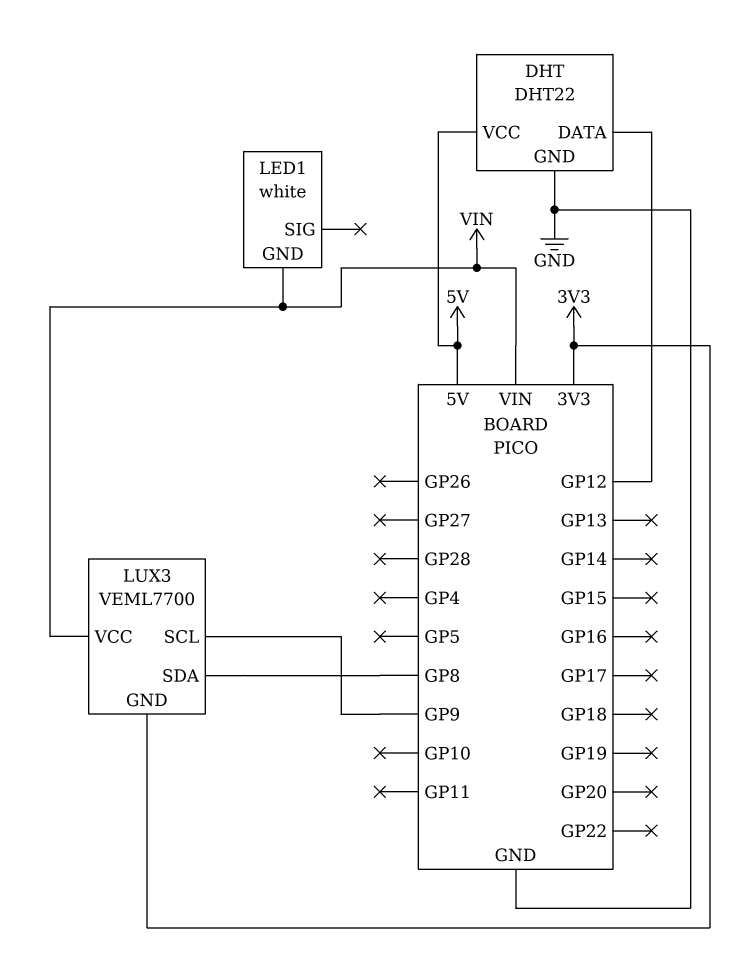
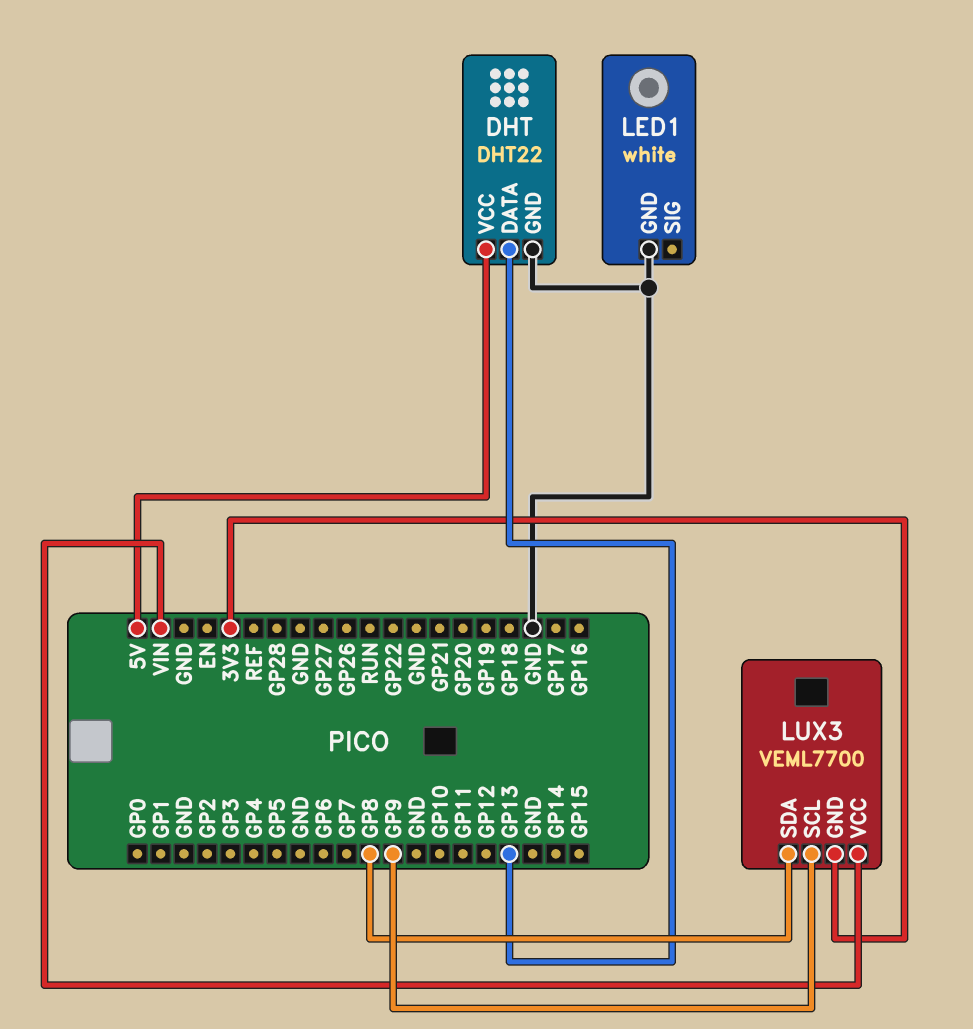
DHT pin DATA: GP12 -> GP13
LED1 pin GND: VIN -> GND

